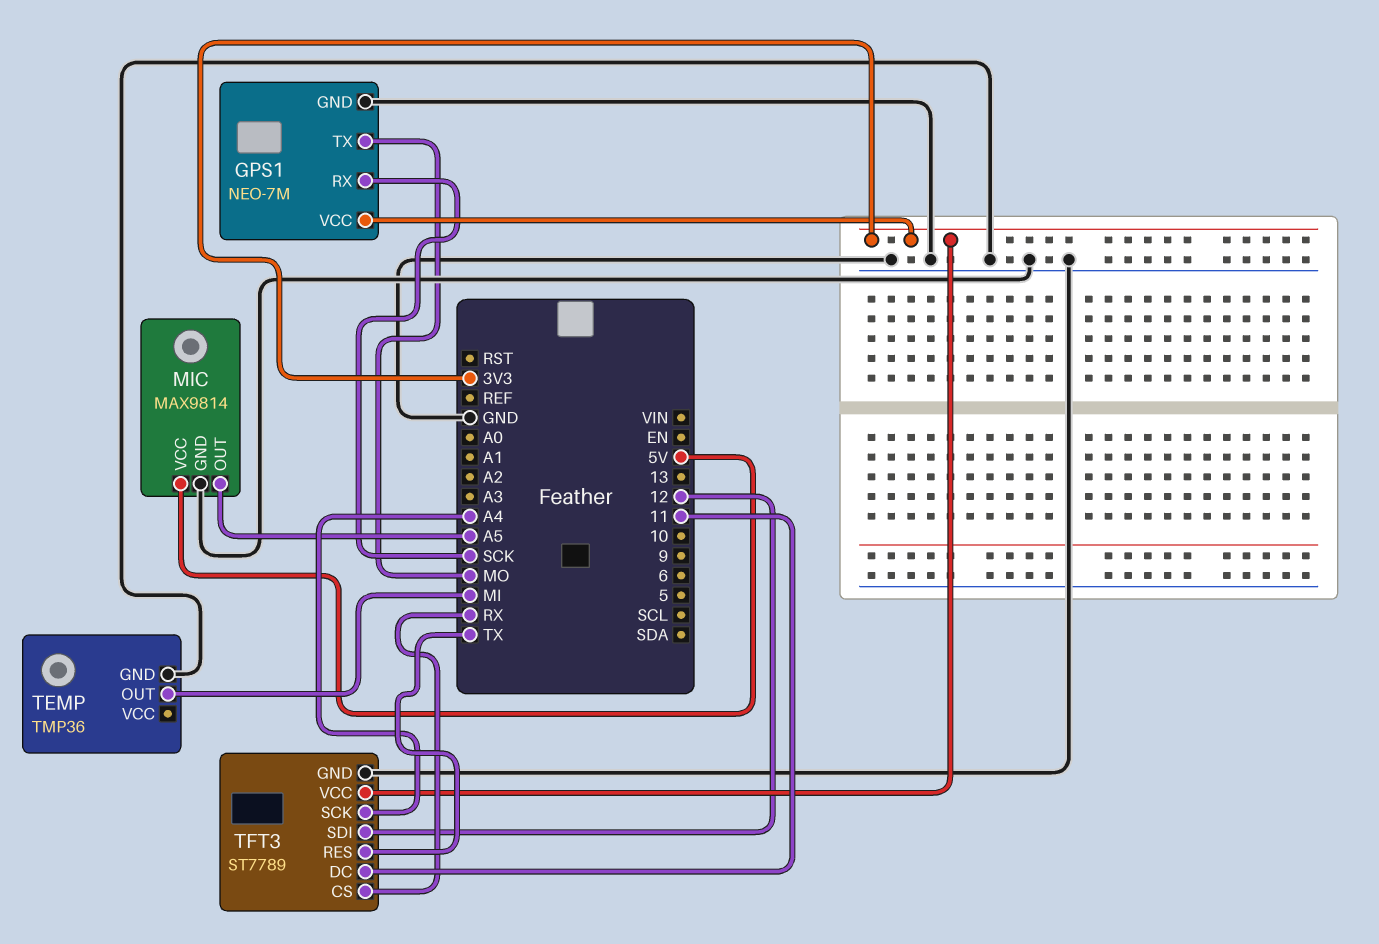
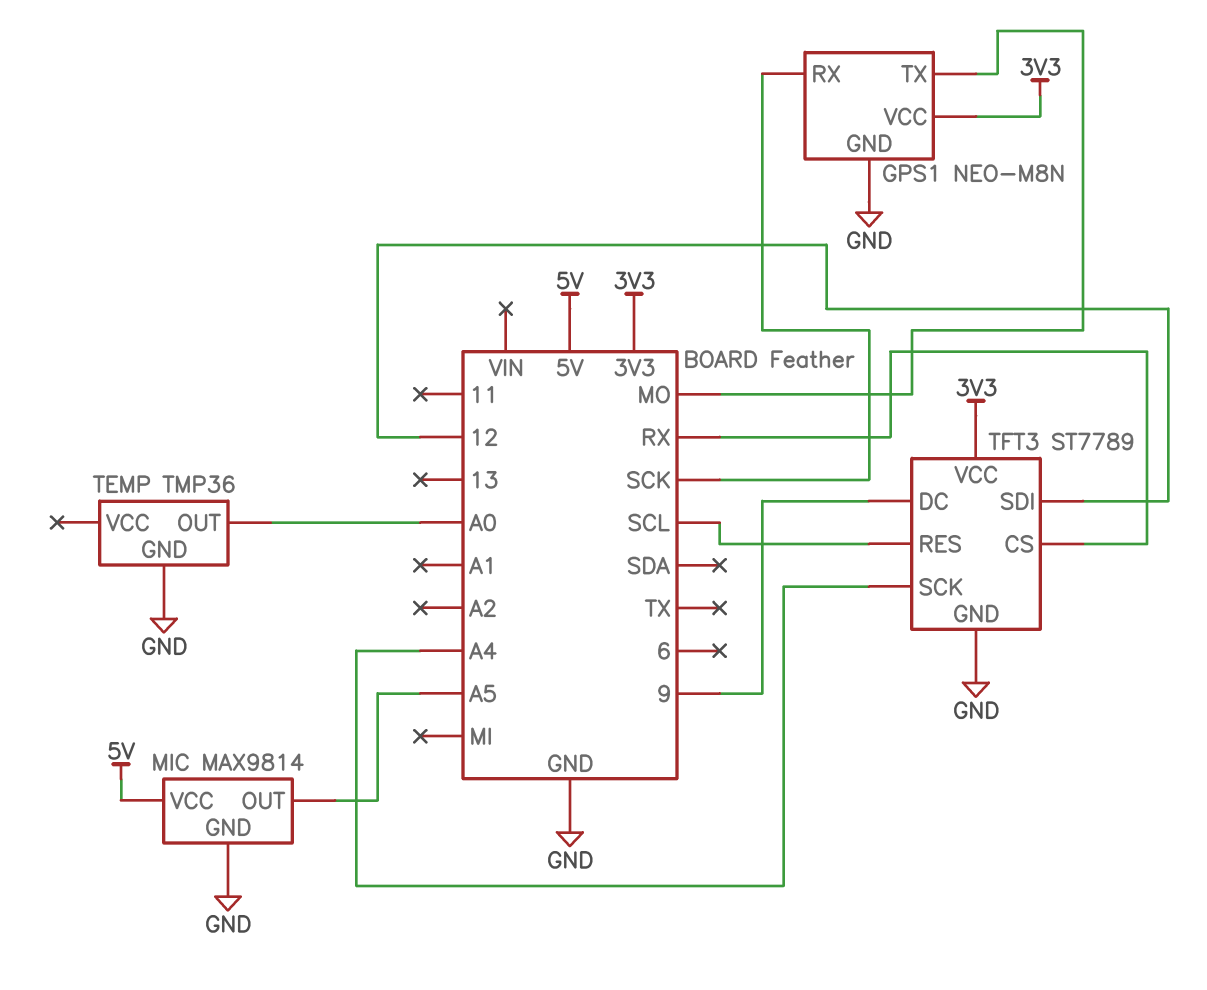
GPS1: NEO-7M -> NEO-M8N
TEMP pin OUT: MI -> A0
TFT3 pin DC: 11 -> 9
TFT3 pin RES: TX -> SCL

